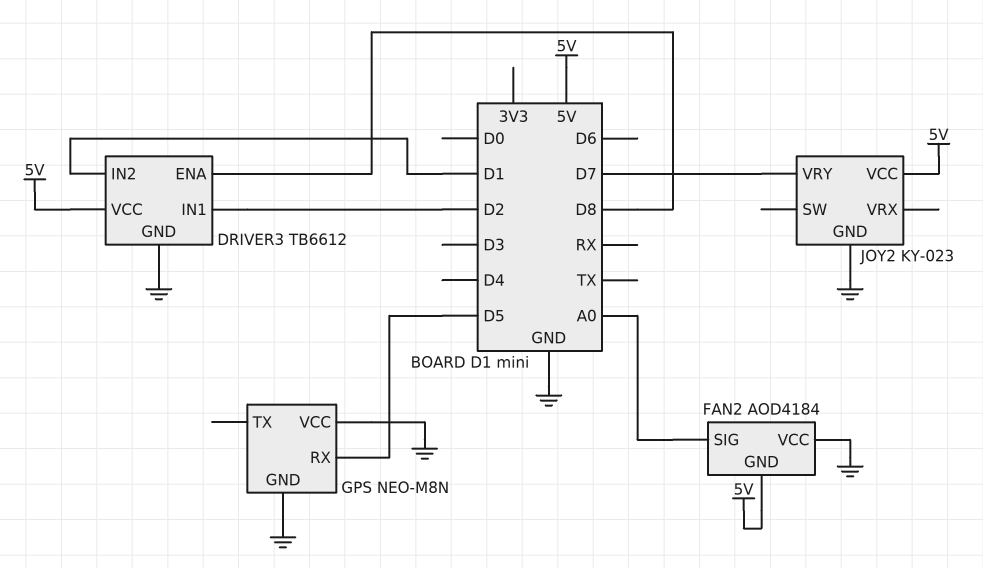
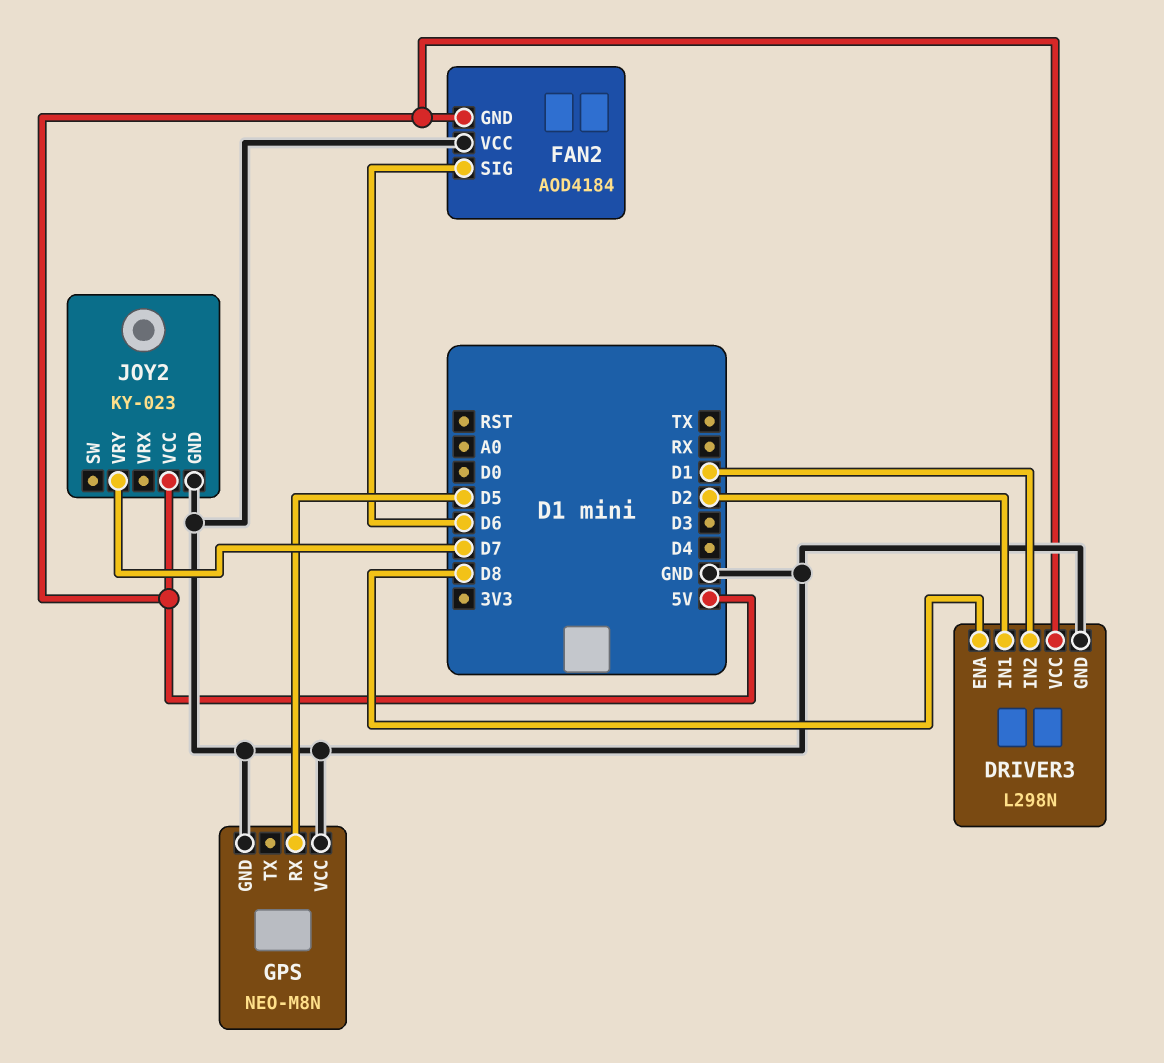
DRIVER3: TB6612 -> L298N
FAN2 pin SIG: A0 -> D6

